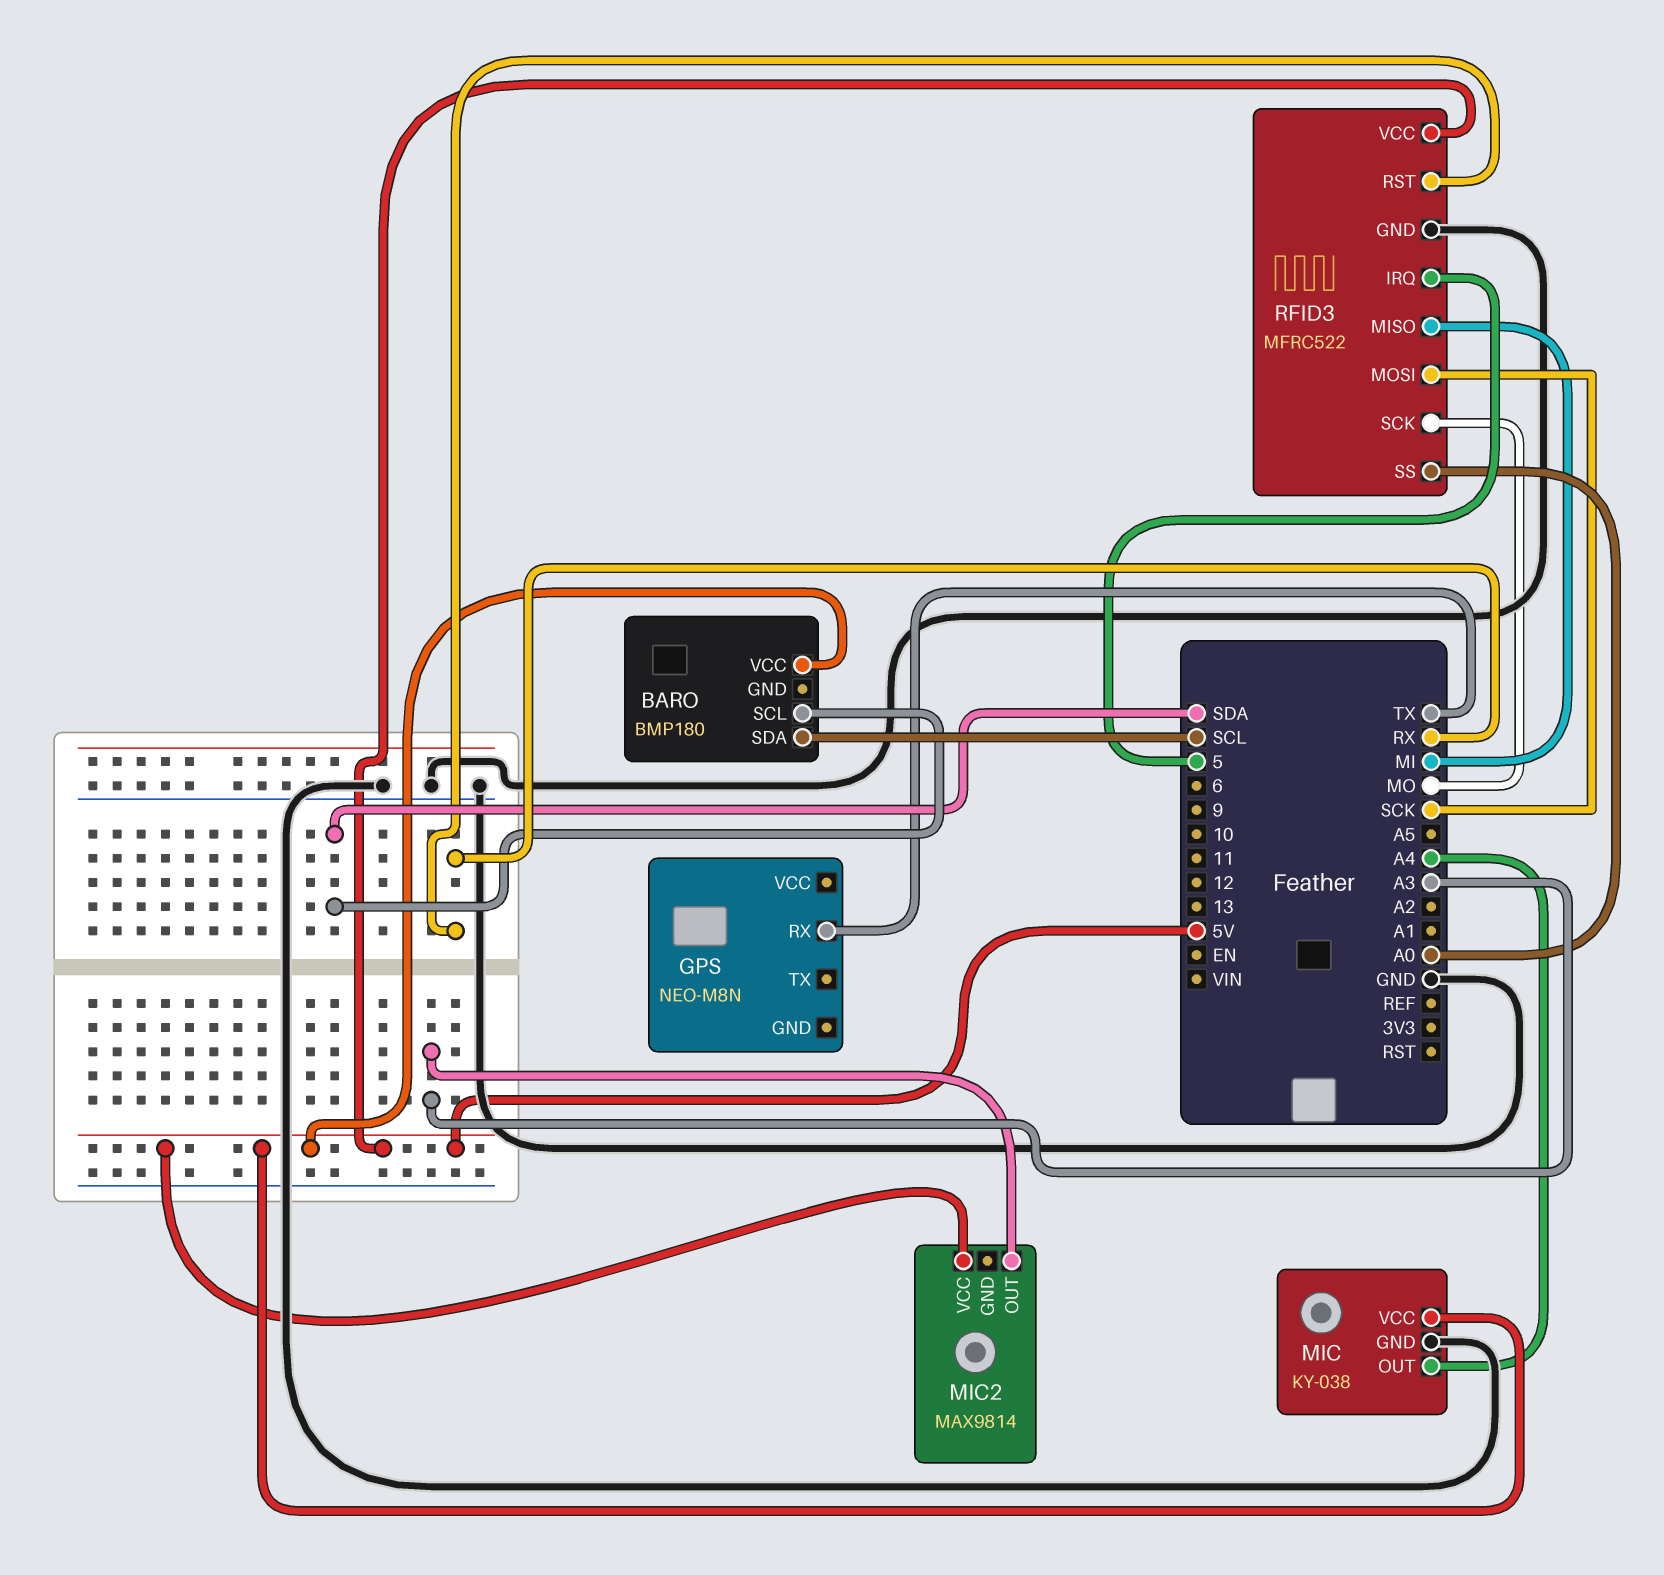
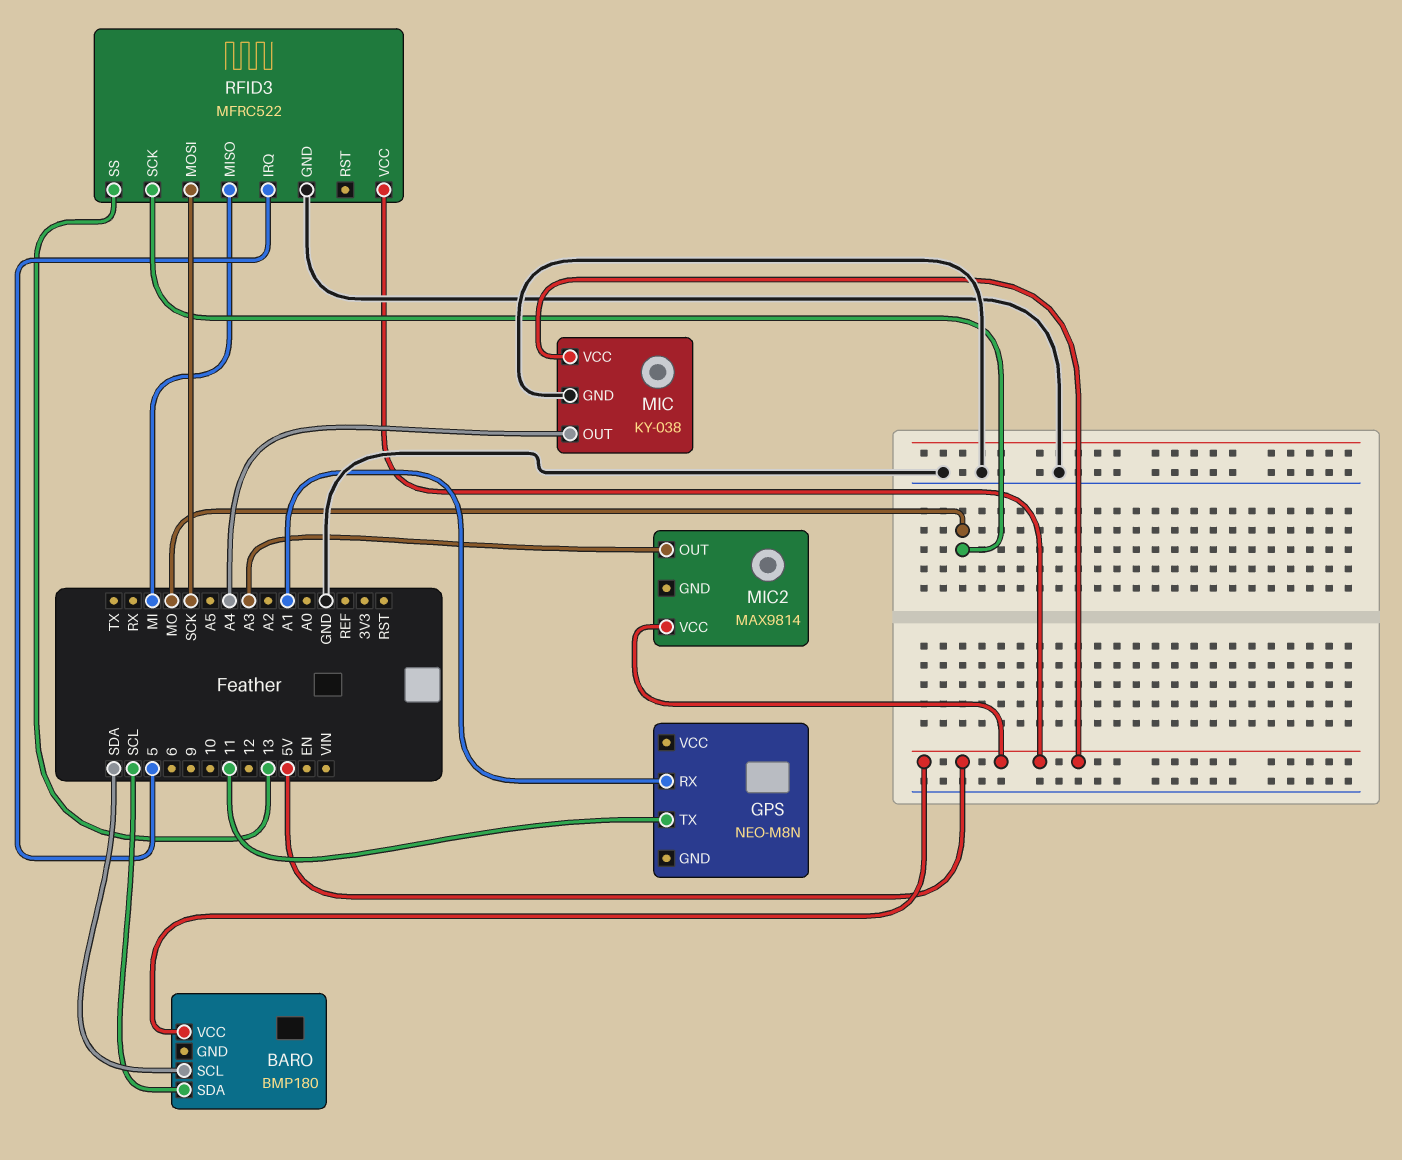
GPS pin RX: TX -> A1
GPS pin TX: none -> 11
RFID3 pin RST: RX -> none
RFID3 pin SS: A0 -> 13

